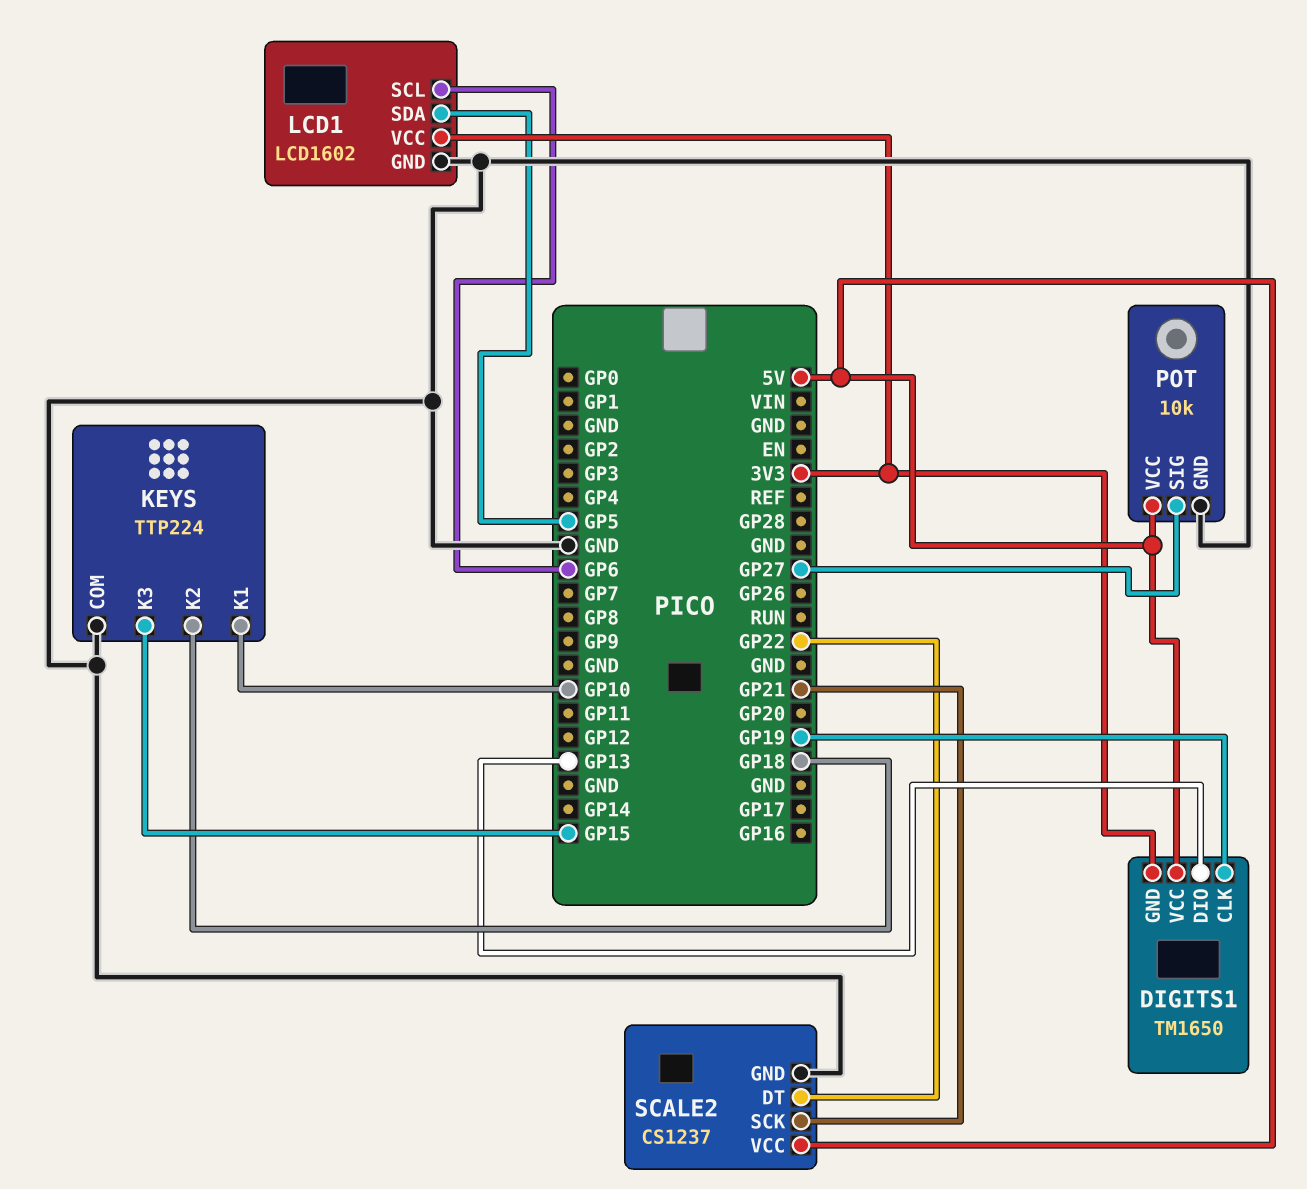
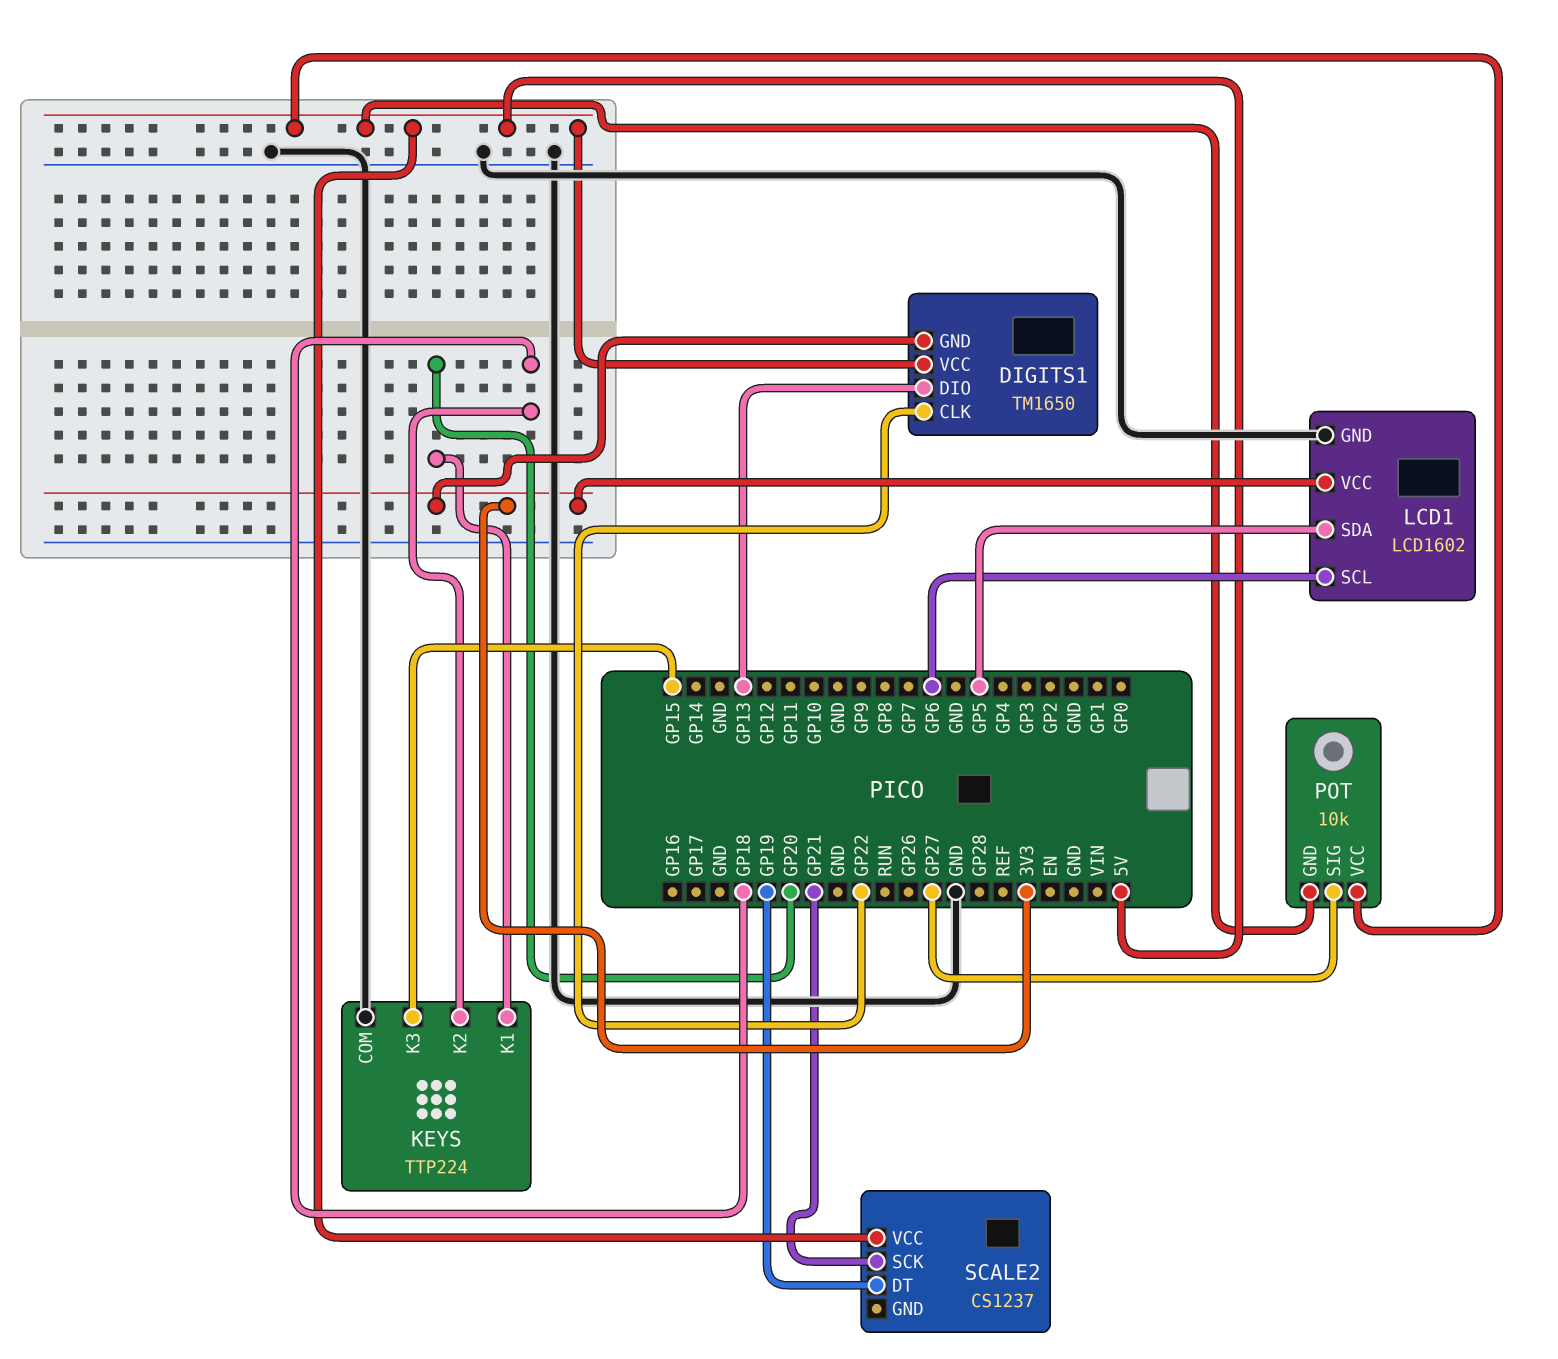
DIGITS1 pin CLK: GP19 -> GP22
KEYS pin K1: GP10 -> GP20
POT pin GND: GND -> 5V
SCALE2 pin DT: GP22 -> GP19
SCALE2 pin GND: GND -> none

